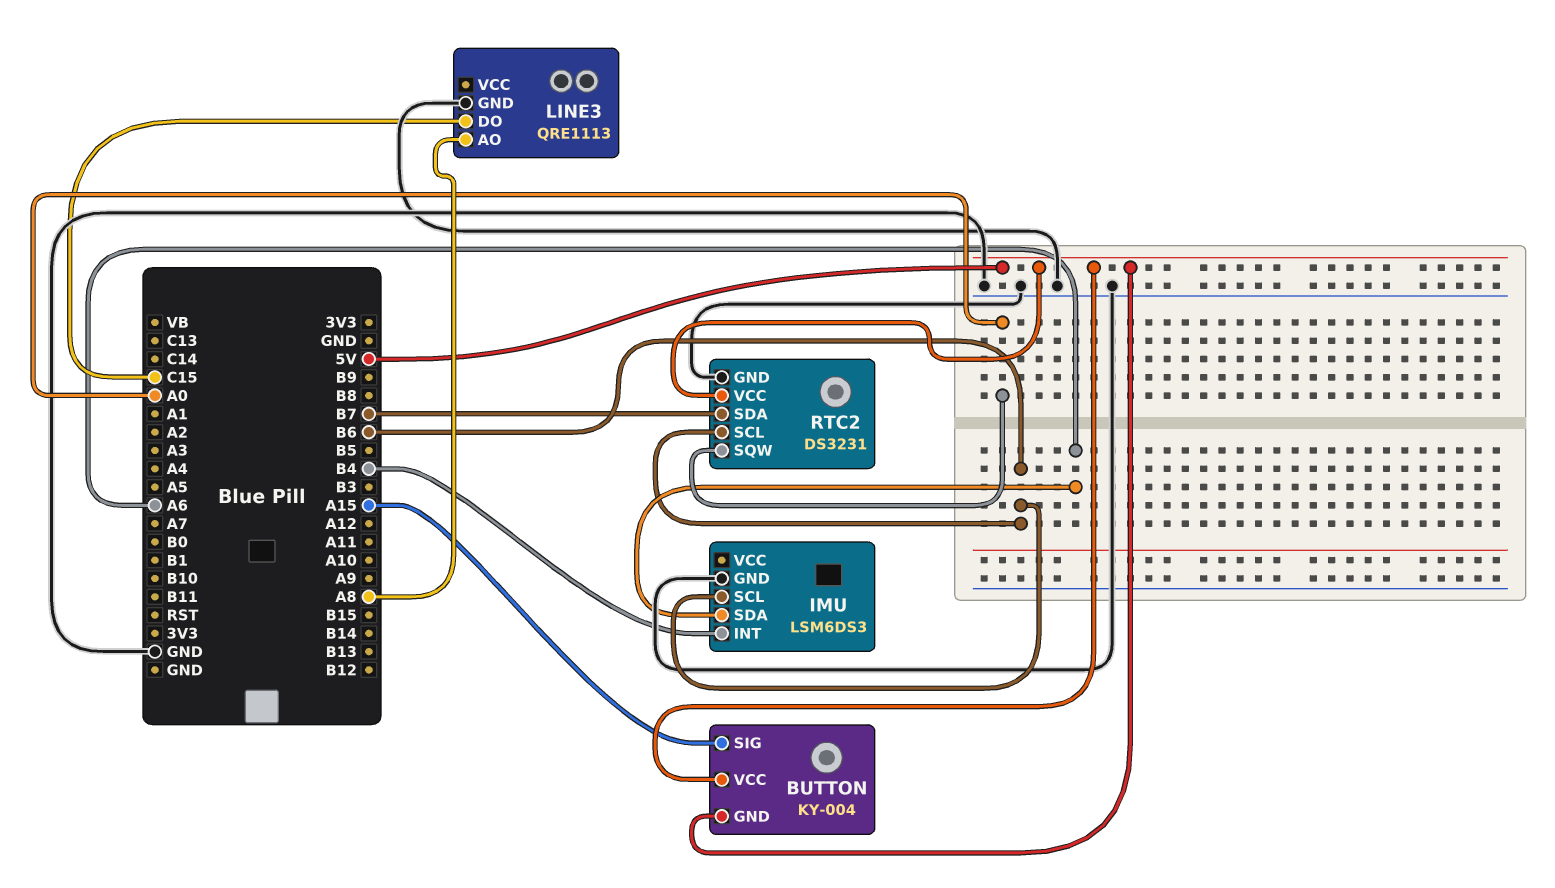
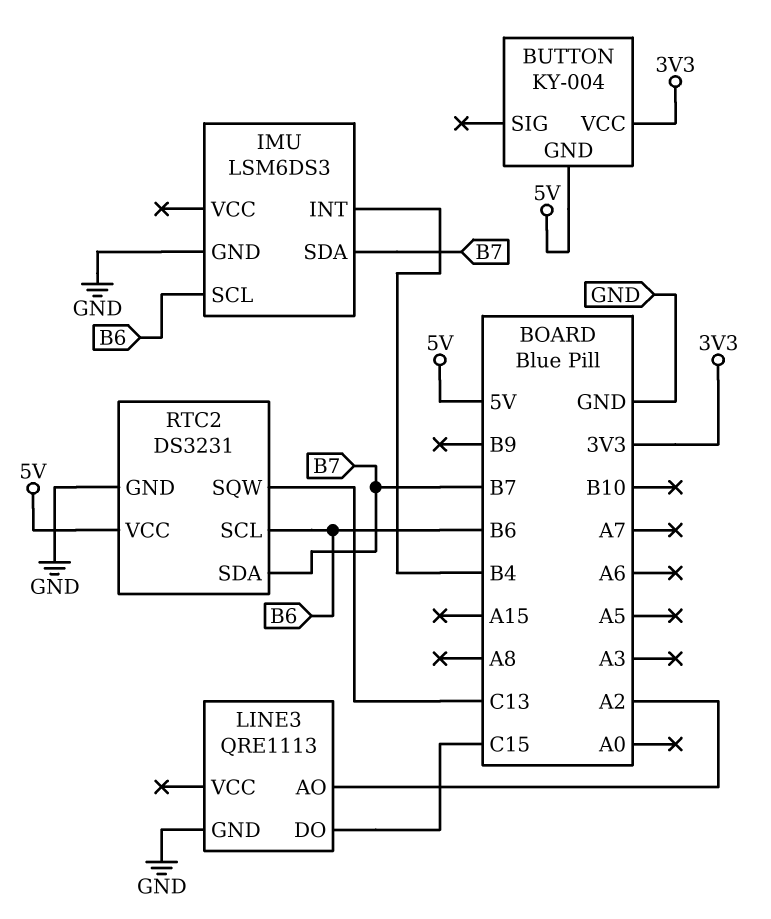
BUTTON pin SIG: A15 -> none
BUTTON pin VCC: 5V -> 3V3
IMU pin SDA: A6 -> B7
LINE3 pin AO: A8 -> A2
RTC2 pin SQW: A0 -> C13

